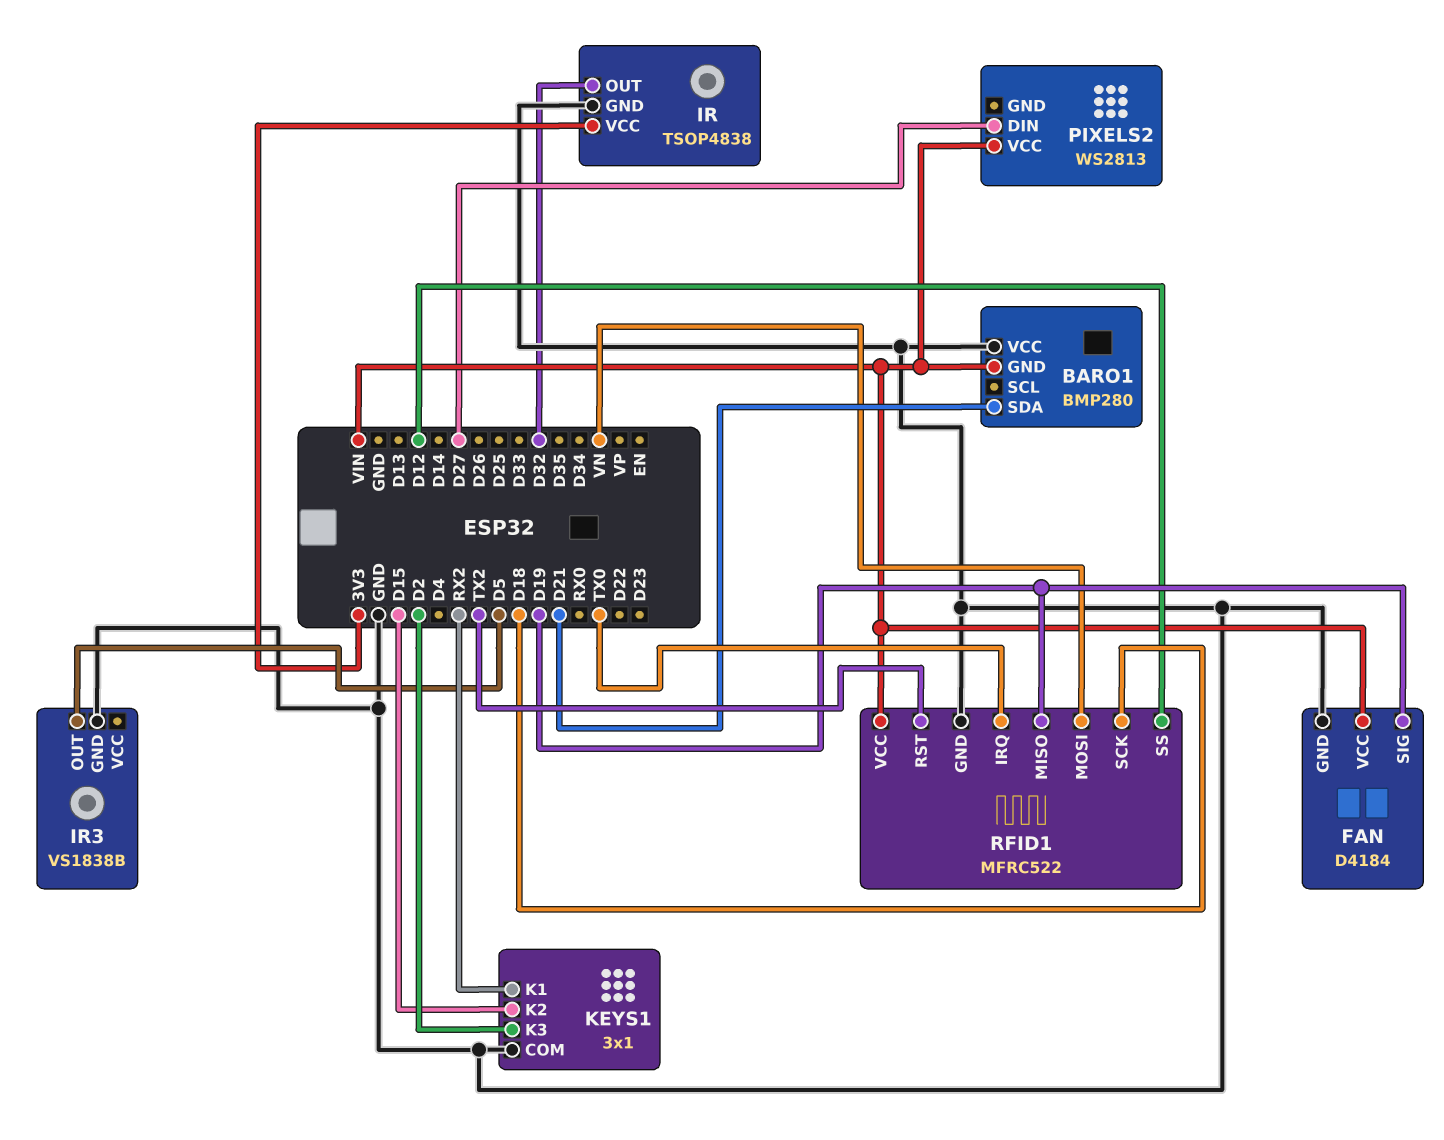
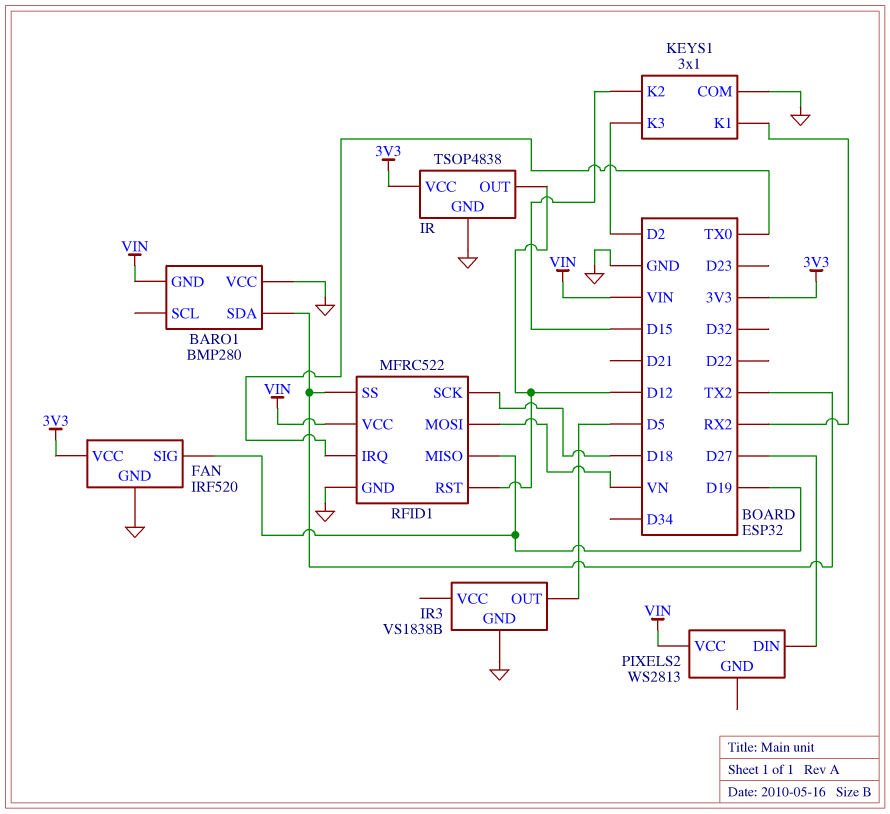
BARO1 pin SDA: D21 -> TX2
FAN: D4184 -> IRF520
FAN pin VCC: VIN -> 3V3
IR pin OUT: D32 -> D12
RFID1 pin RST: TX2 -> D12
RFID1 pin SS: D12 -> TX2

